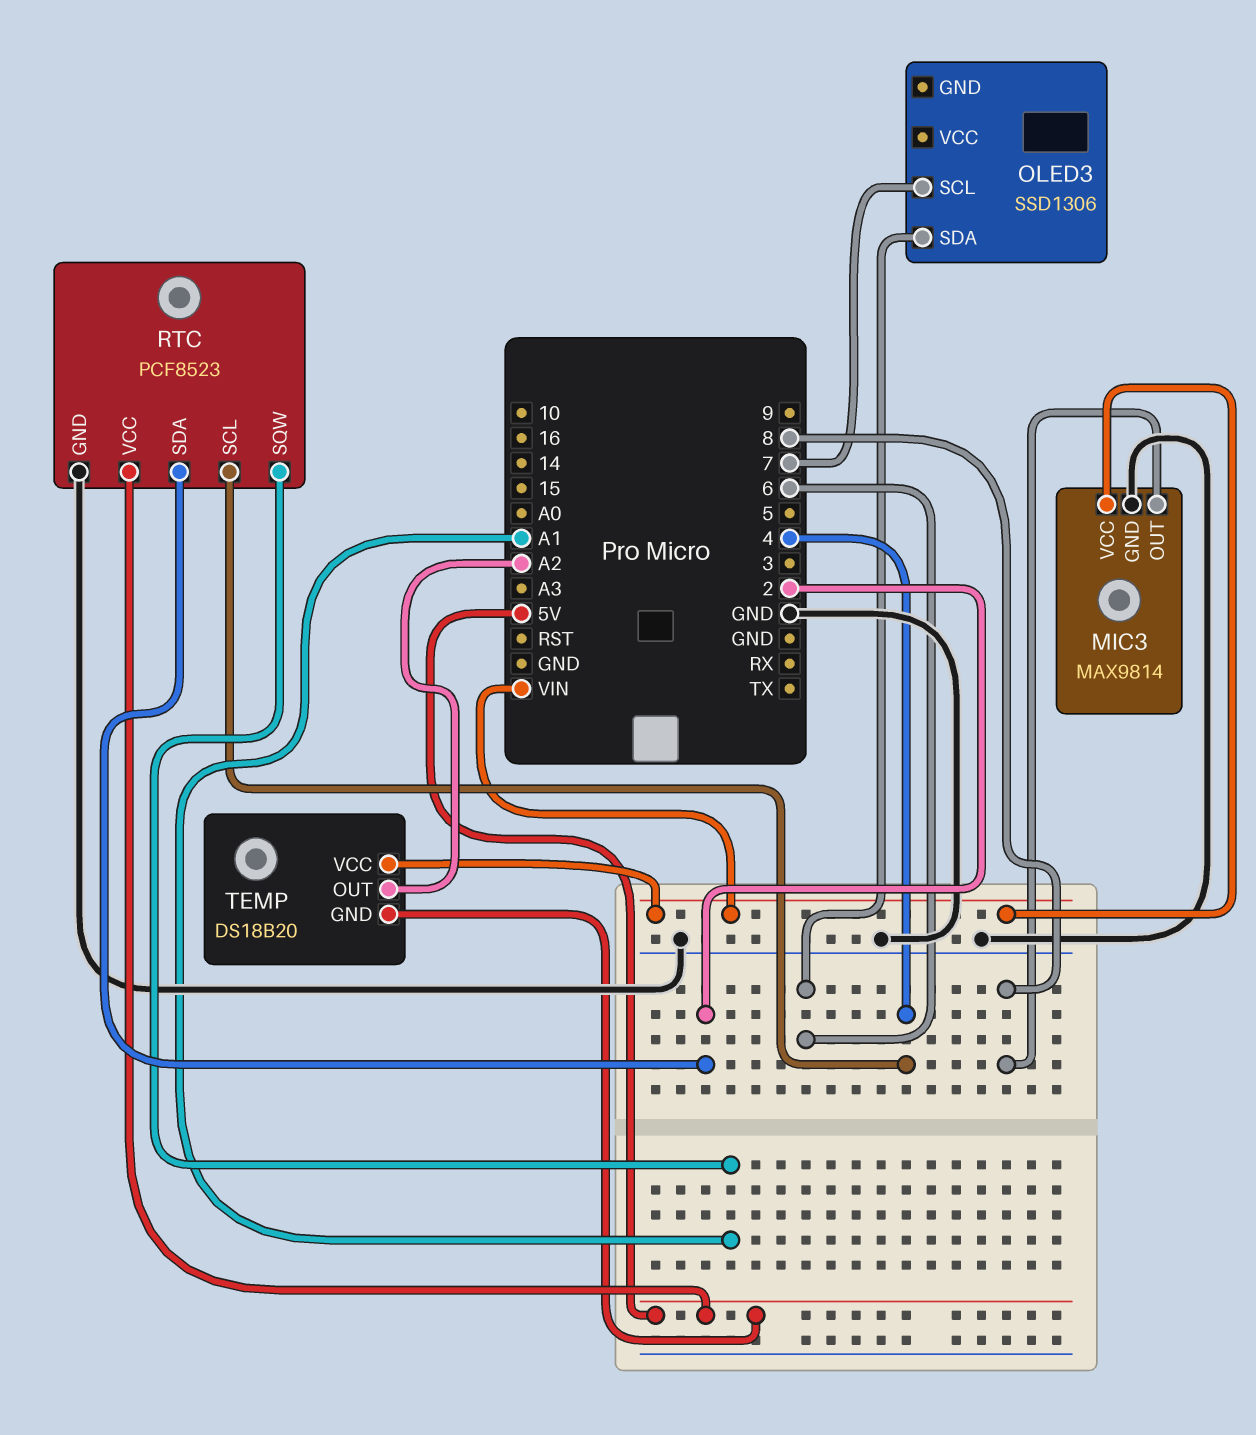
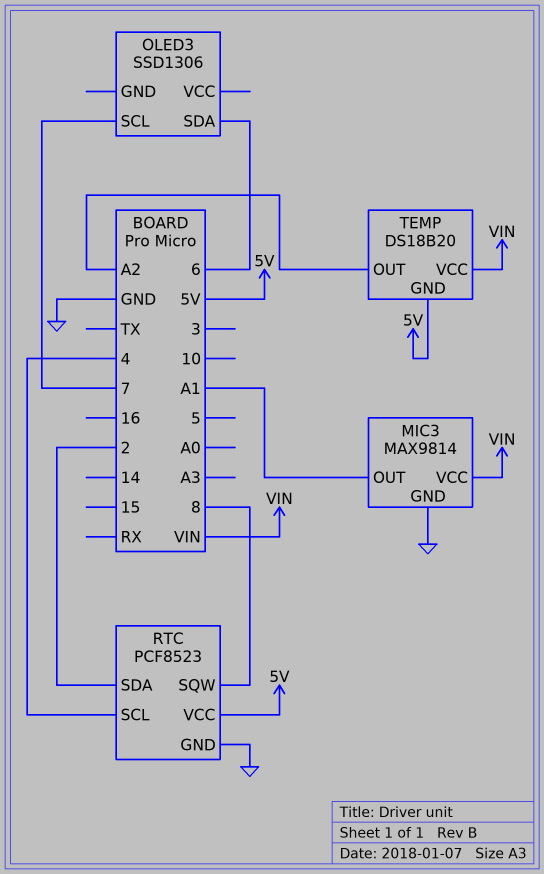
MIC3 pin OUT: 8 -> A1
RTC pin SQW: A1 -> 8

